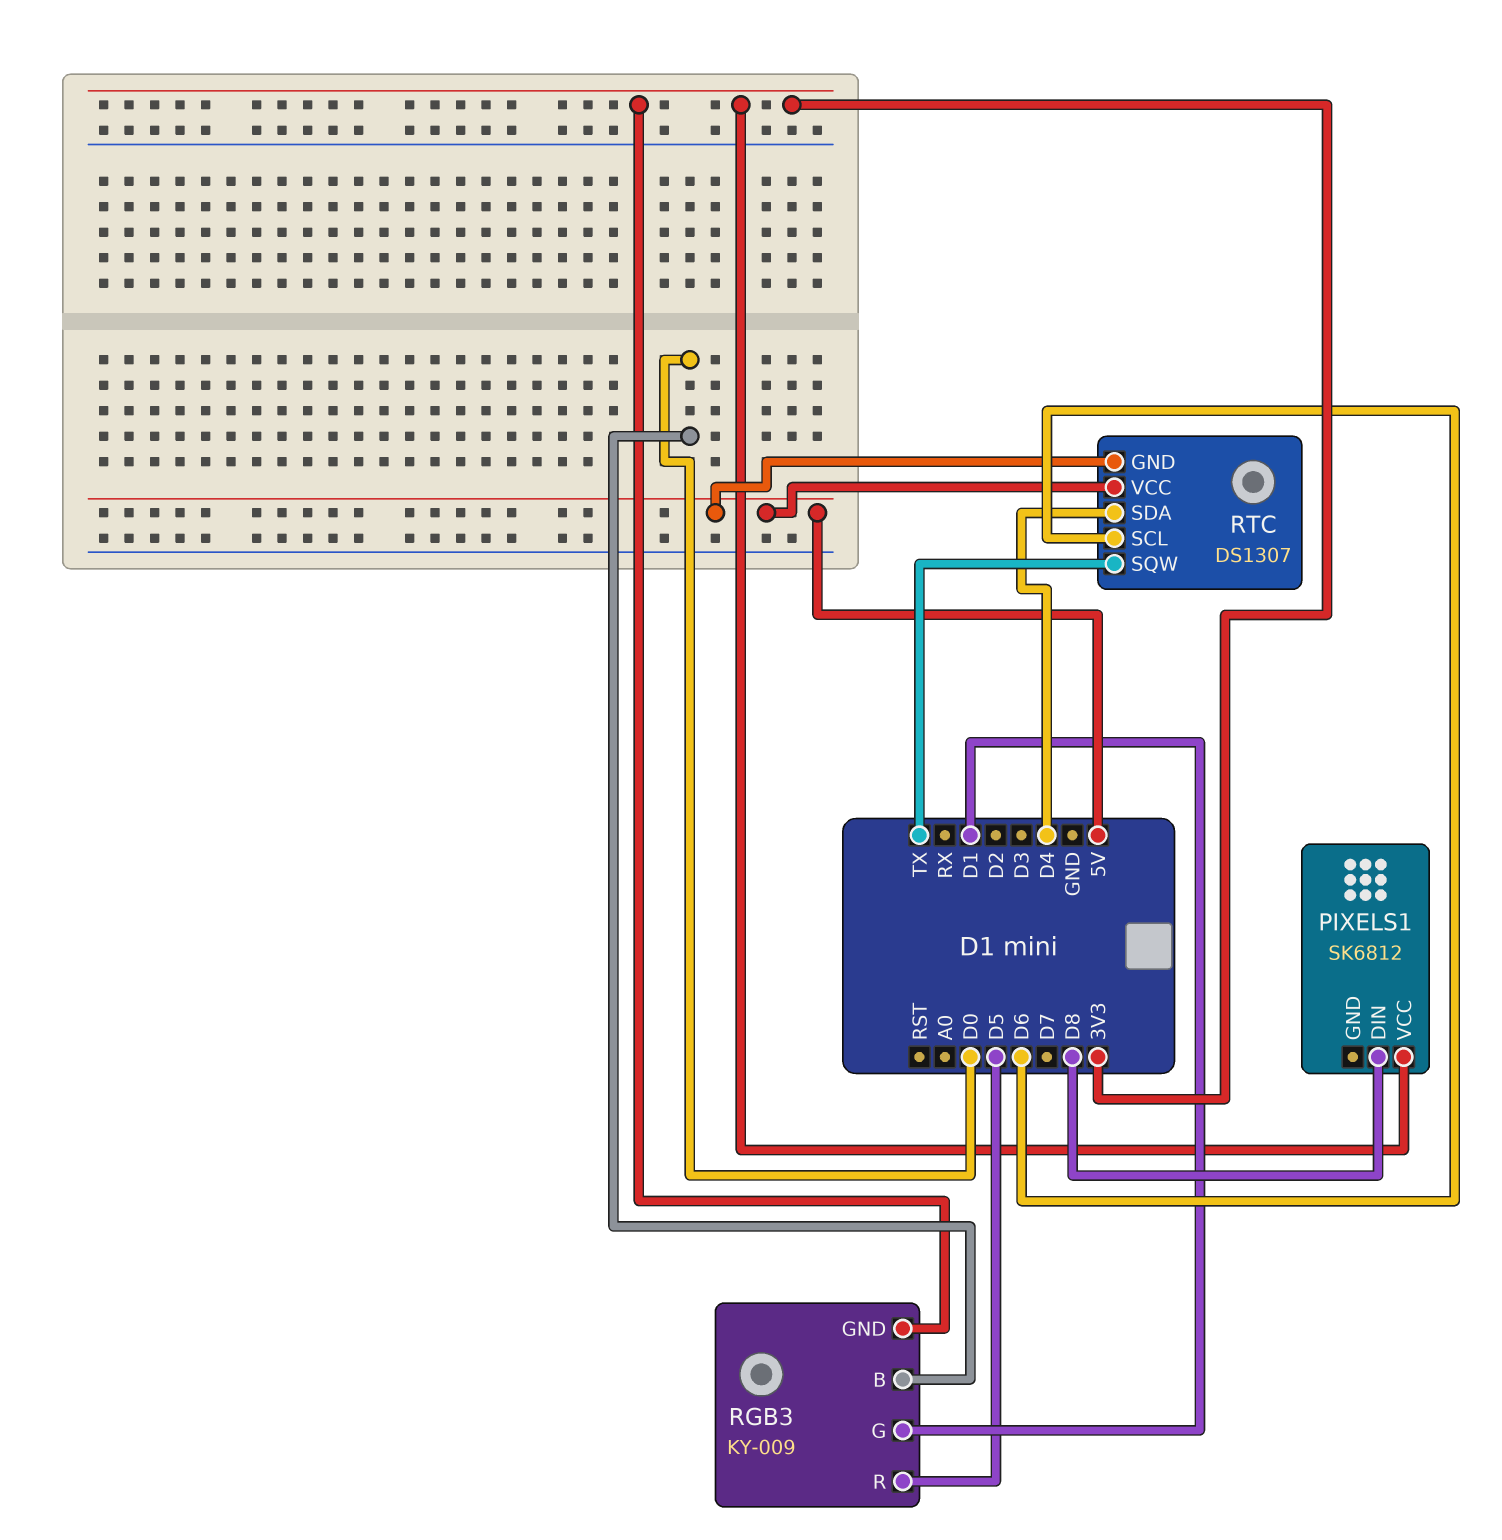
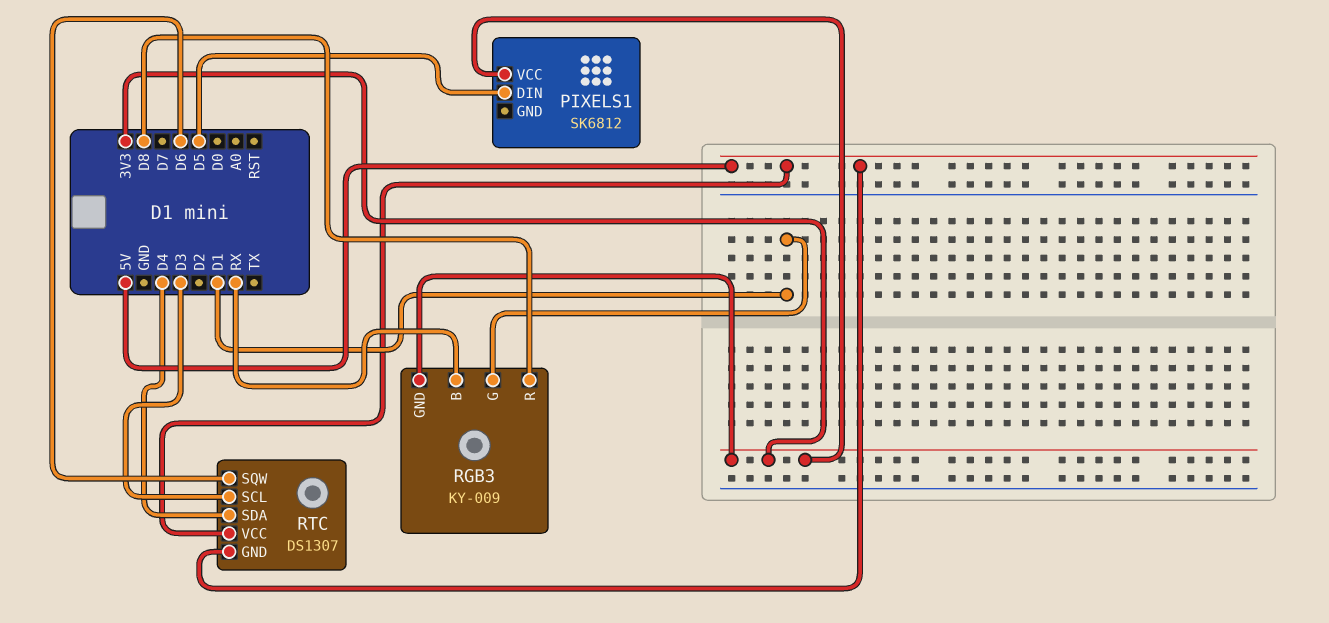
PIXELS1 pin DIN: D8 -> D5
RGB3 pin B: D0 -> RX
RGB3 pin R: D5 -> D8
RTC pin SCL: D6 -> D3
RTC pin SQW: TX -> D6

